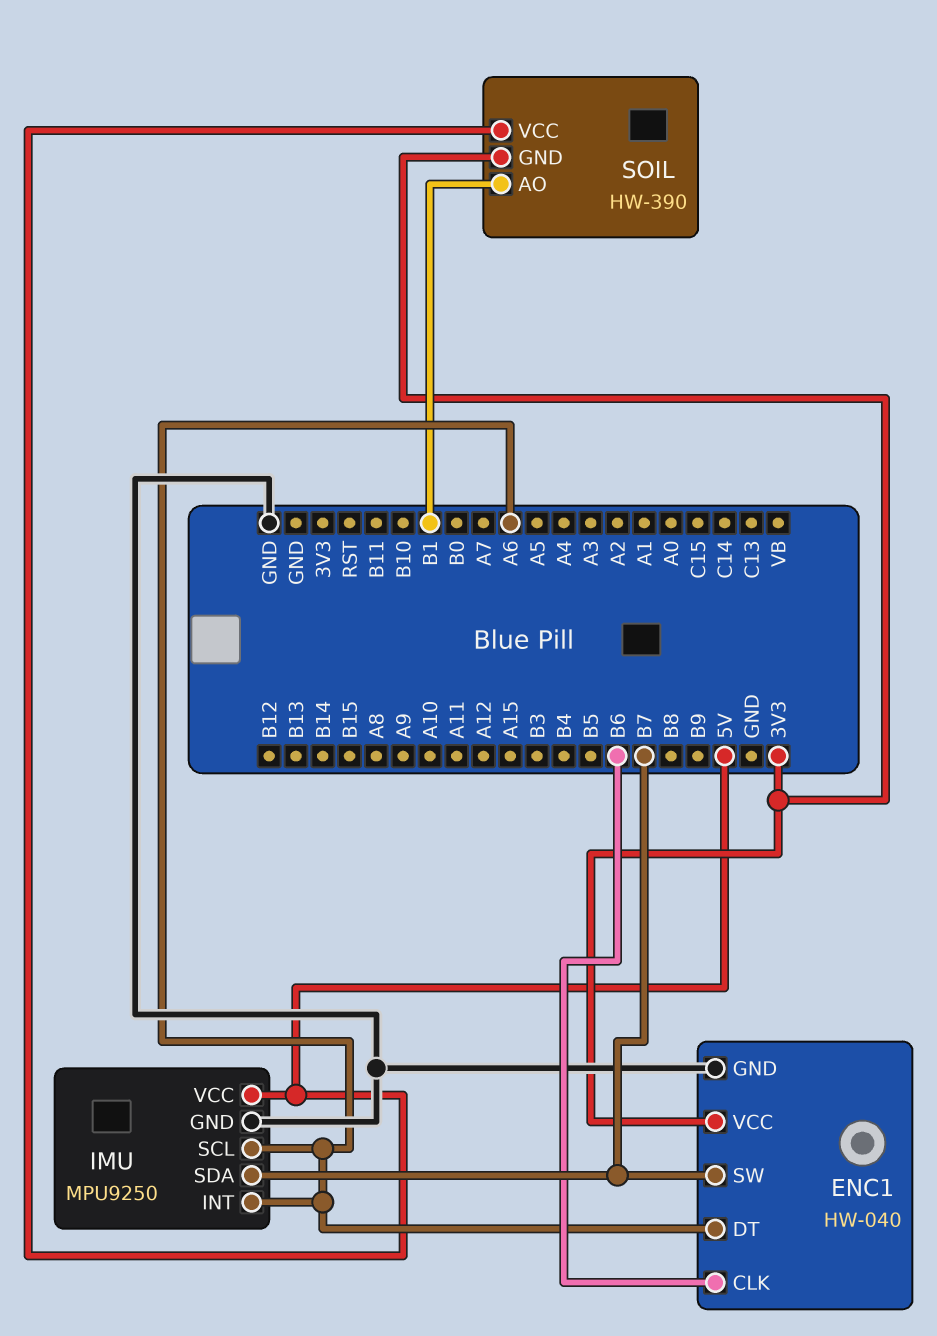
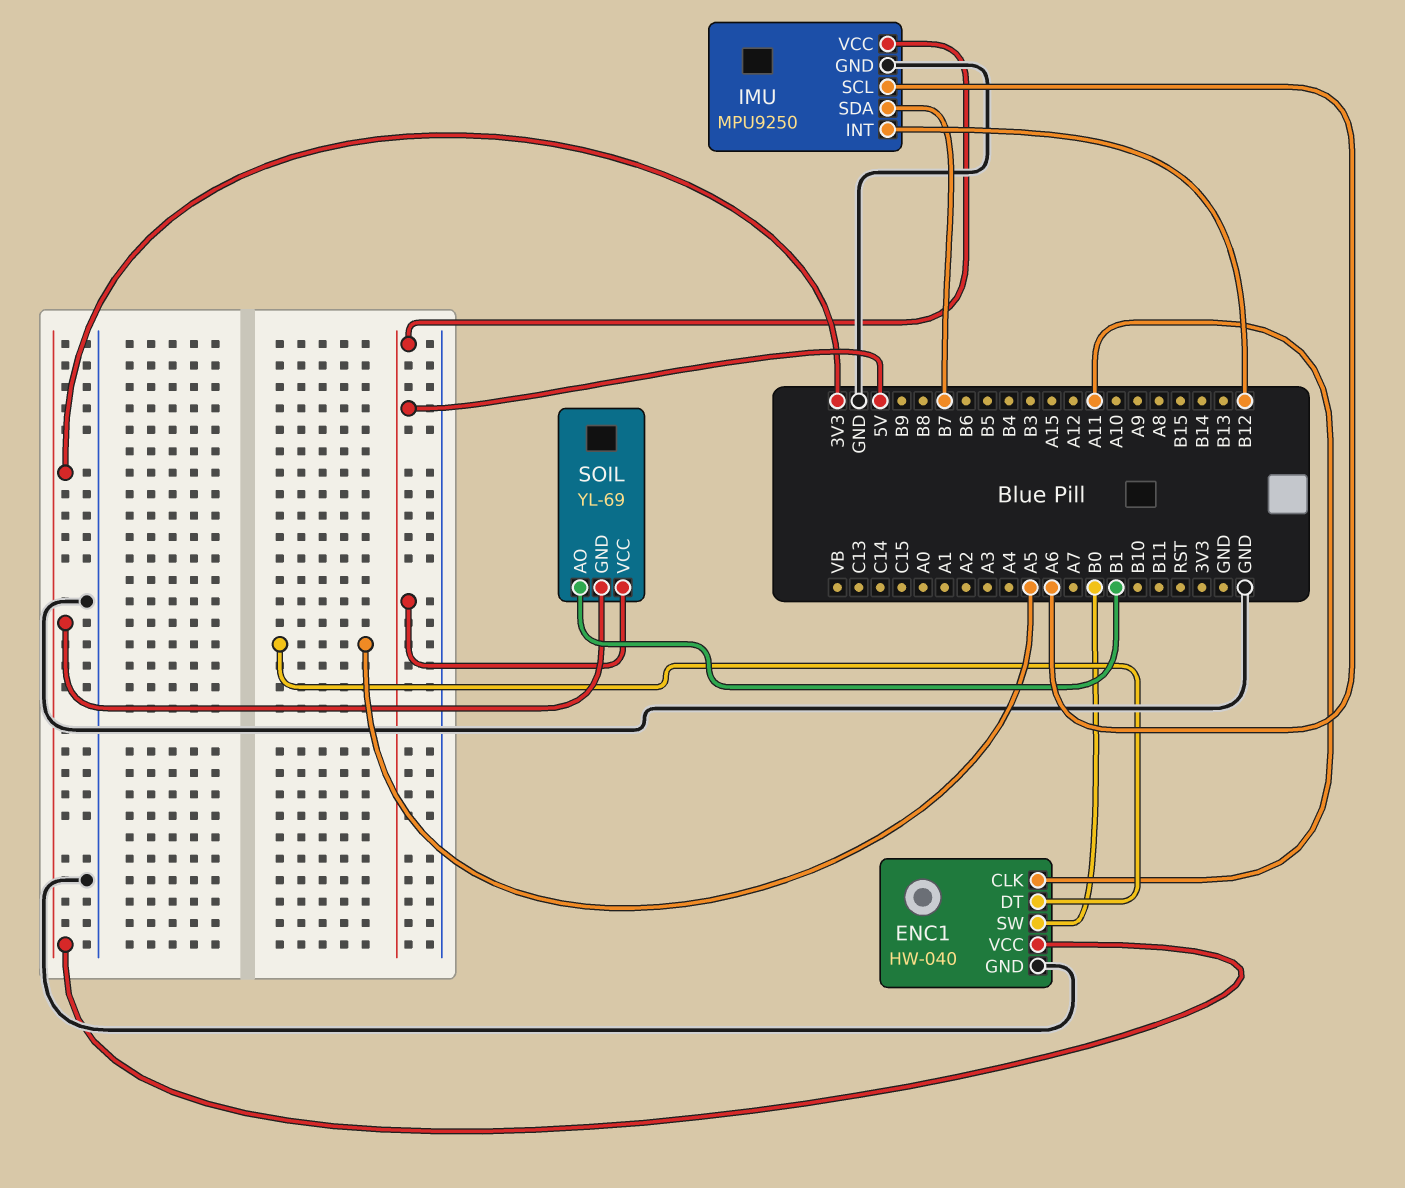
ENC1 pin CLK: B6 -> A11
ENC1 pin DT: A6 -> A5
ENC1 pin SW: B7 -> B0
IMU pin INT: A6 -> B12
SOIL: HW-390 -> YL-69

